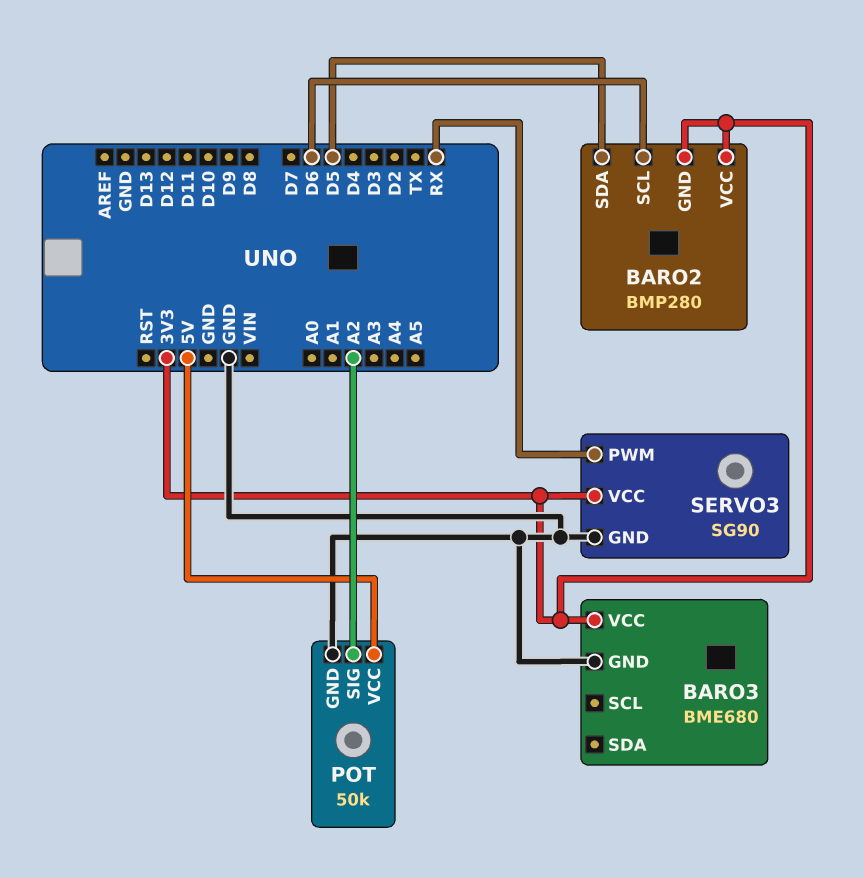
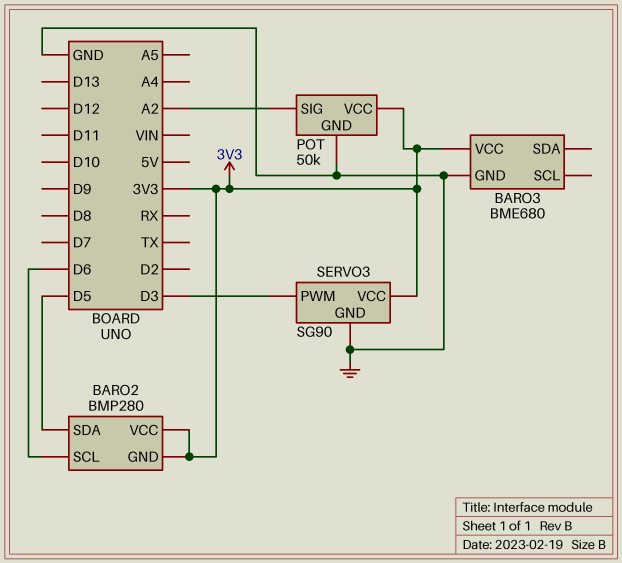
POT pin VCC: 5V -> 3V3
SERVO3 pin PWM: RX -> D3

